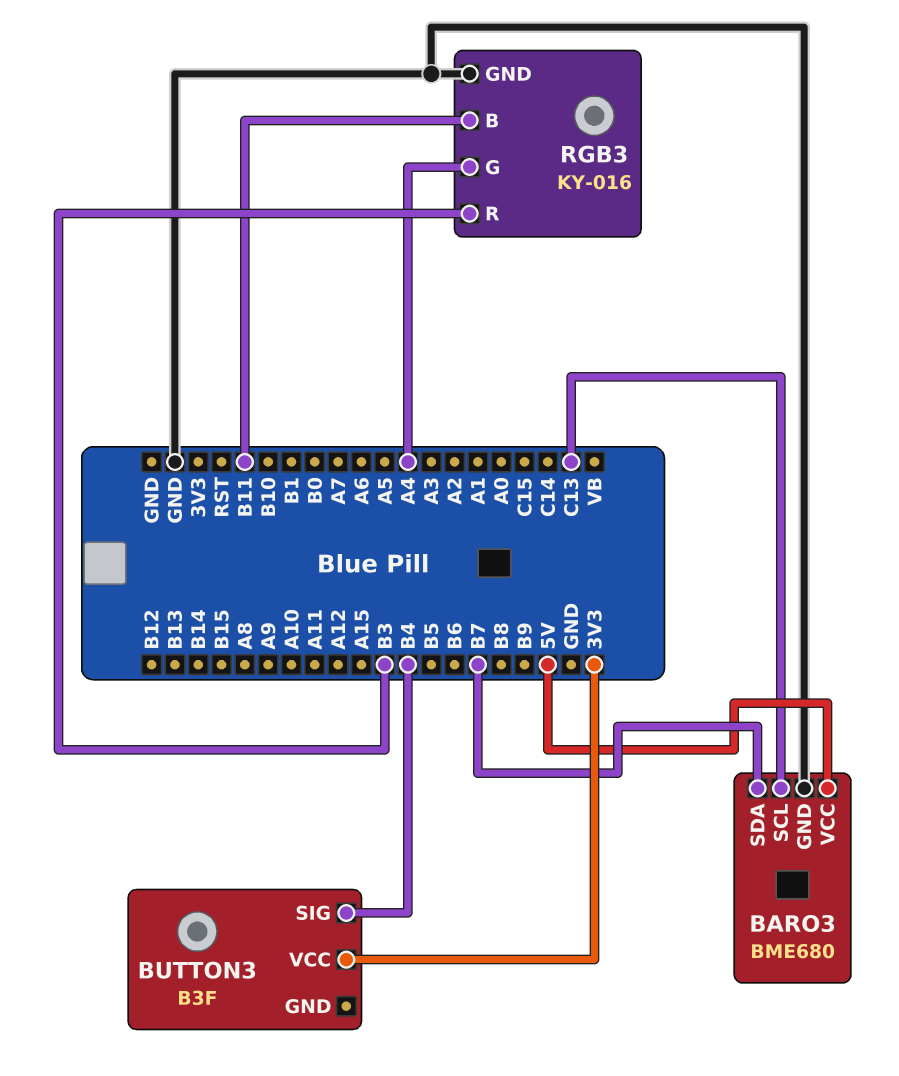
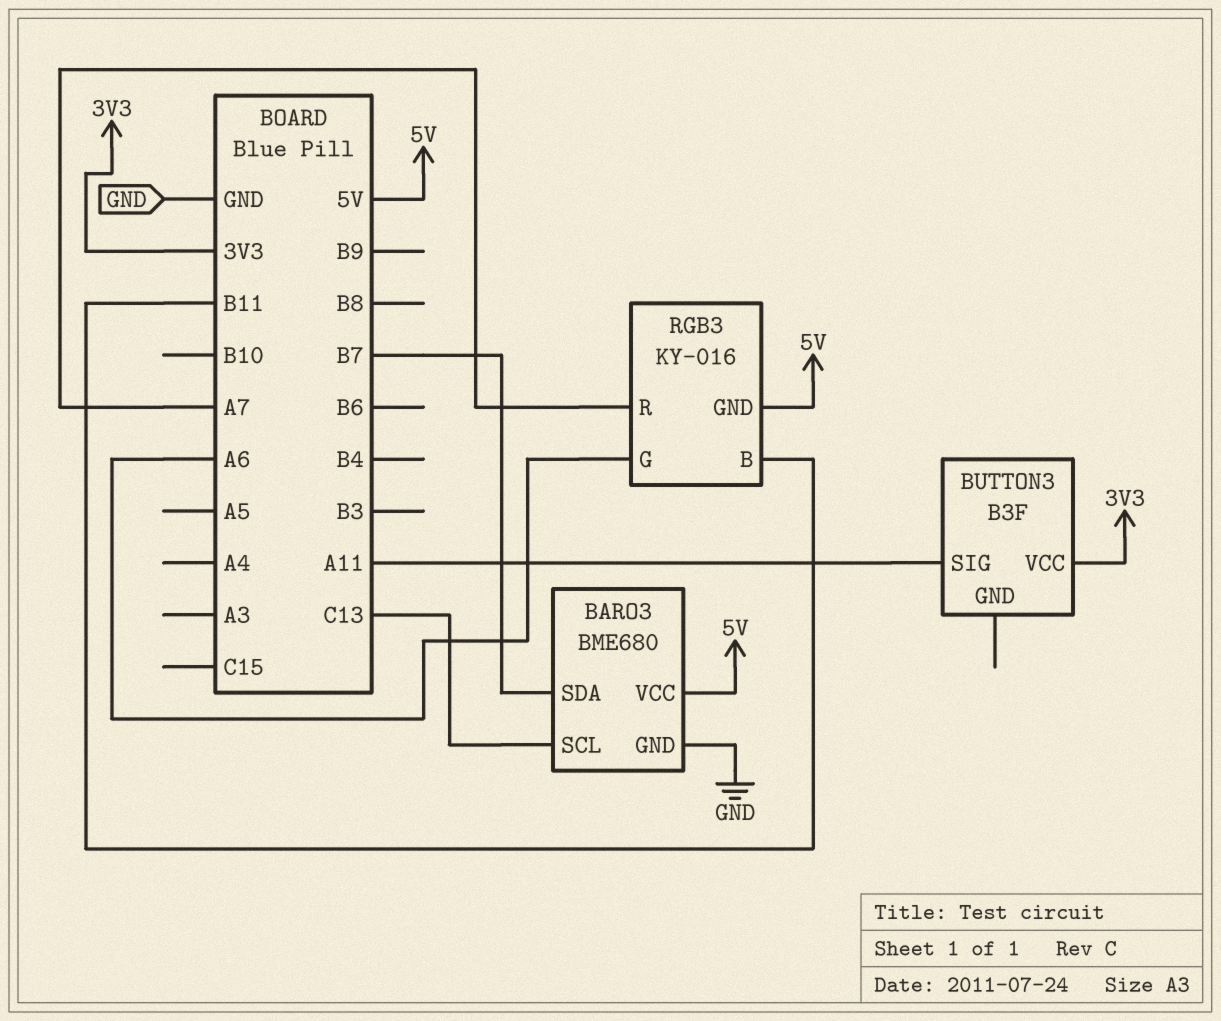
BUTTON3 pin SIG: B4 -> A11
RGB3 pin G: A4 -> A6
RGB3 pin GND: GND -> 5V
RGB3 pin R: B3 -> A7

